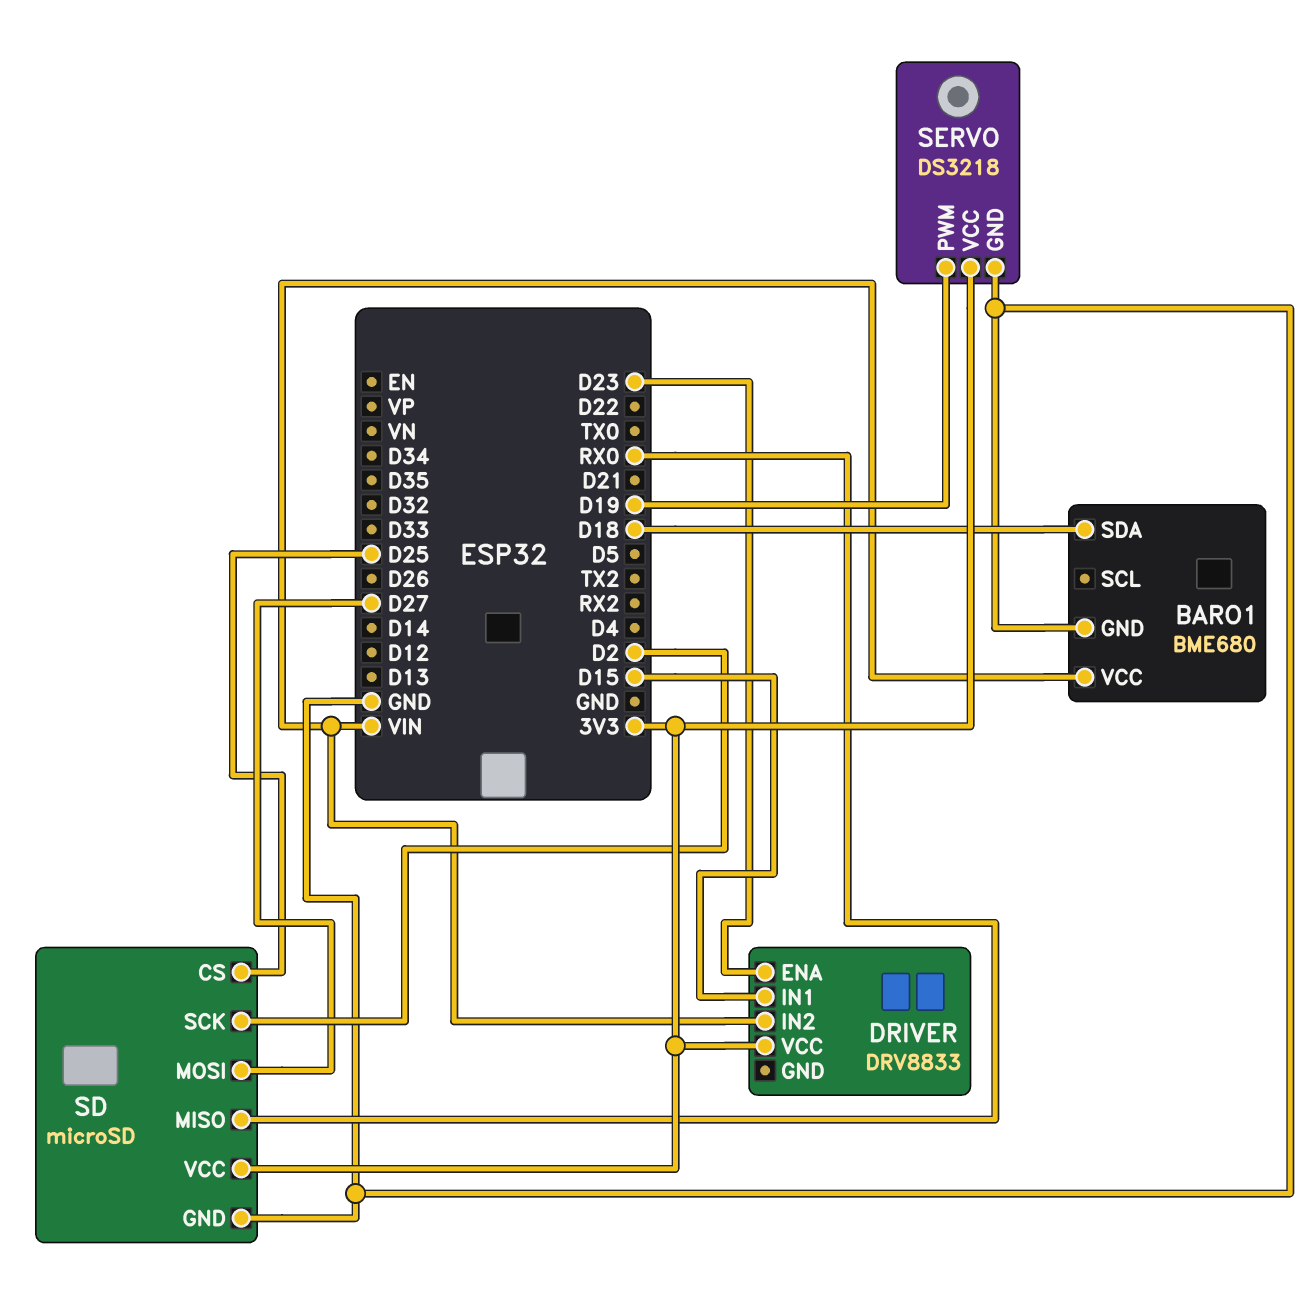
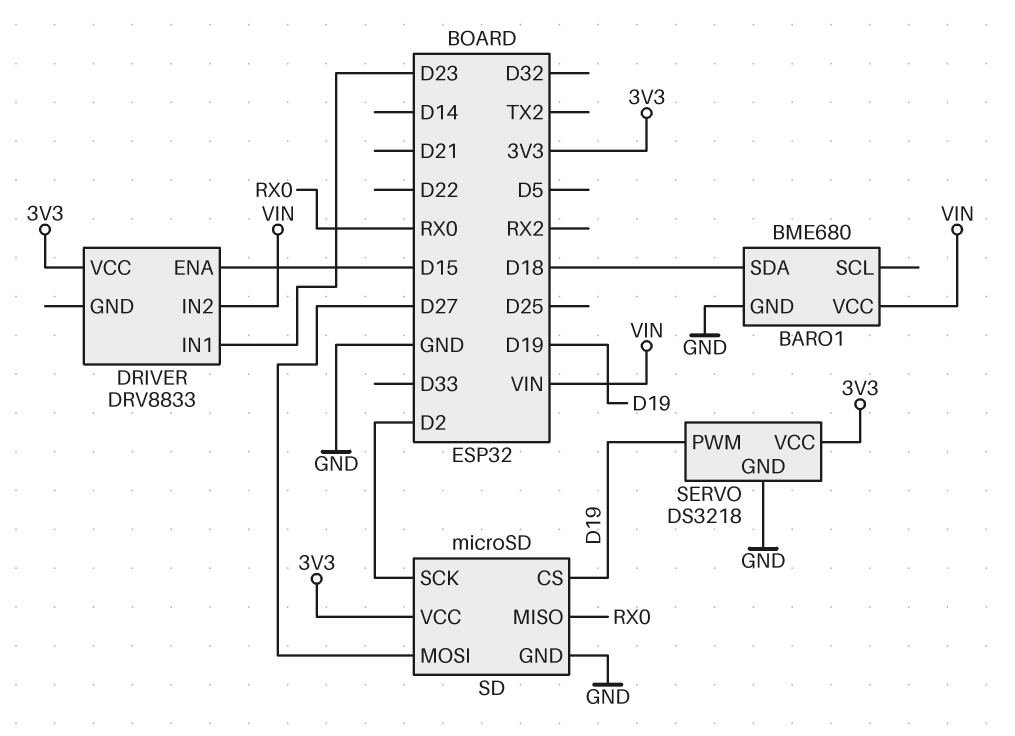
DRIVER pin ENA: D23 -> D15
DRIVER pin IN1: D15 -> D23
SD pin CS: D25 -> D19

